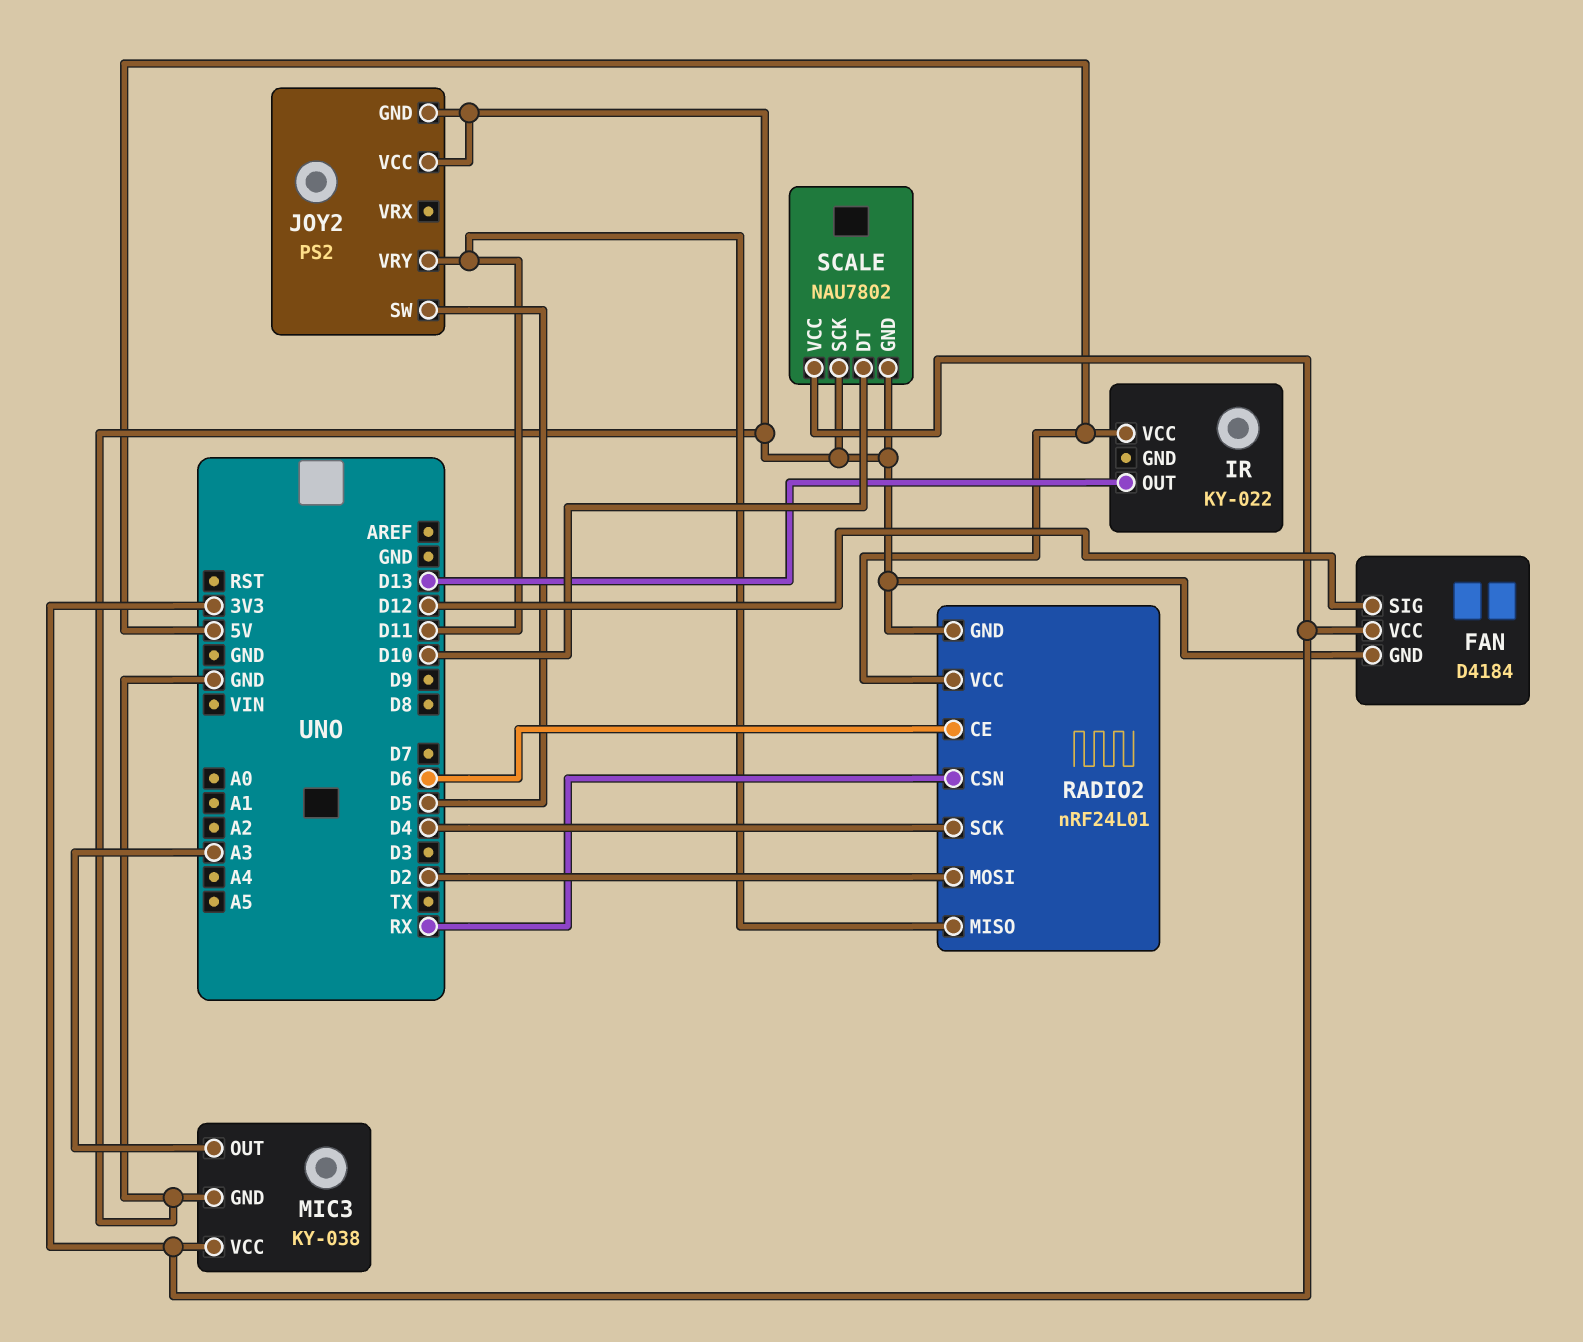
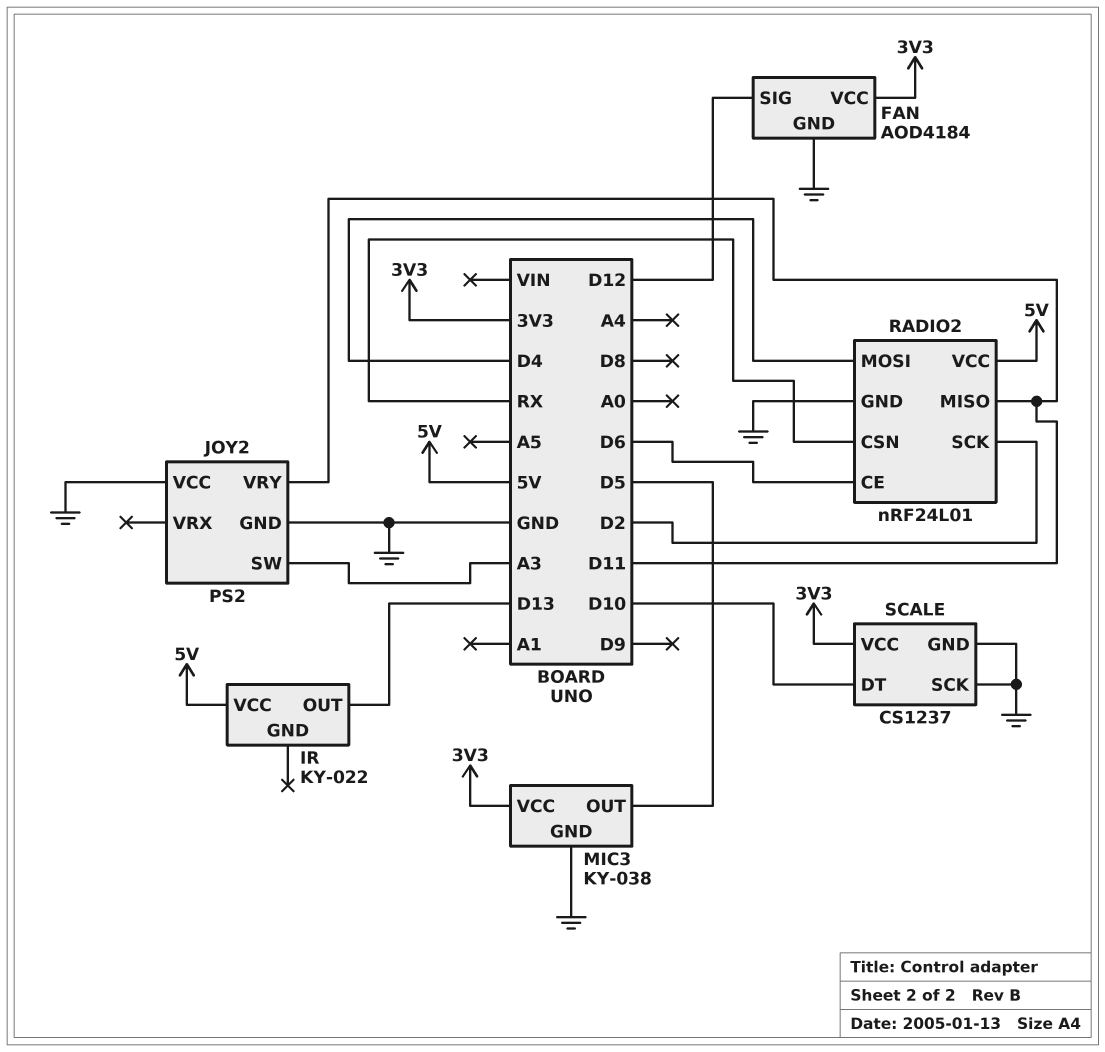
FAN: D4184 -> AOD4184
JOY2 pin SW: D5 -> A3
MIC3 pin OUT: A3 -> D5
RADIO2 pin MOSI: D2 -> D4
RADIO2 pin SCK: D4 -> D2
SCALE: NAU7802 -> CS1237

